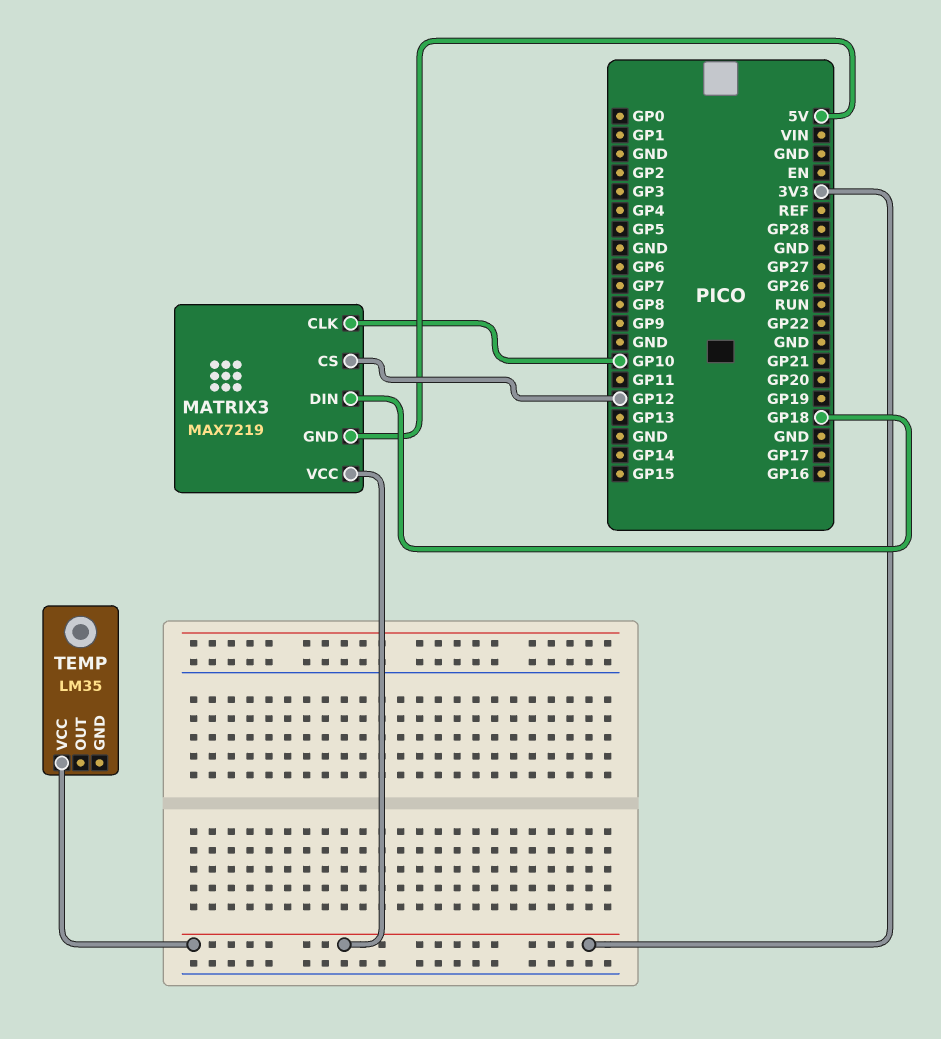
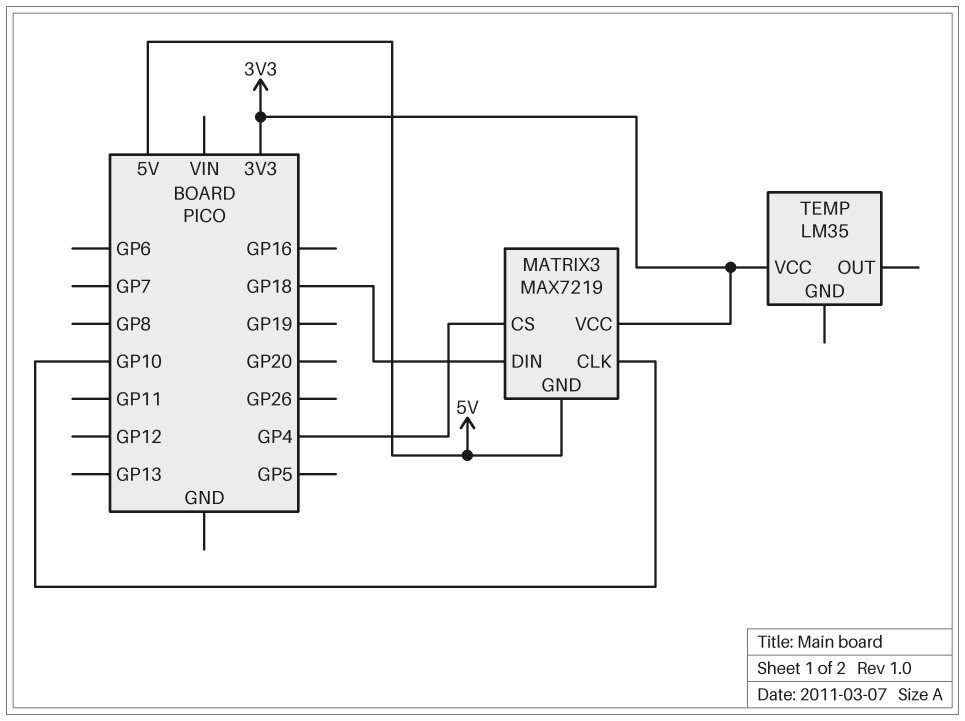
MATRIX3 pin CS: GP12 -> GP4

